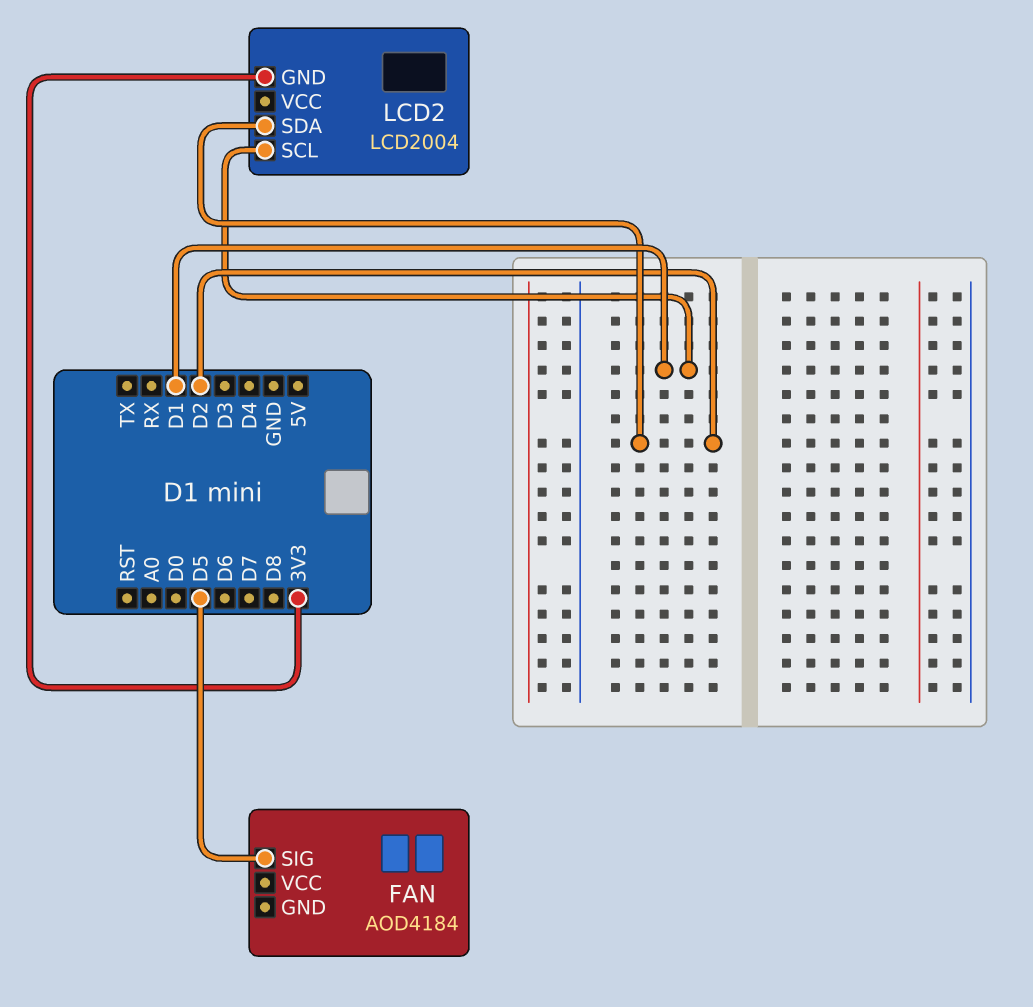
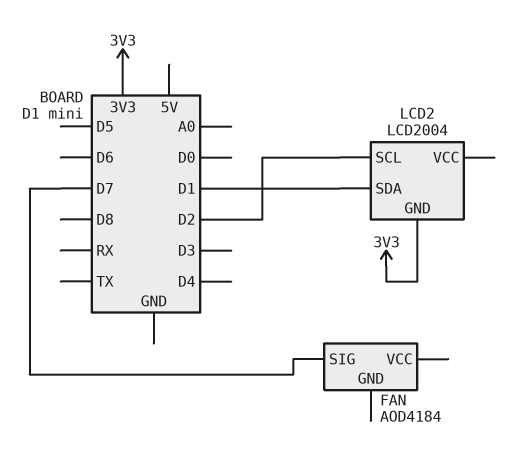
FAN pin SIG: D5 -> D7
LCD2 pin SCL: D1 -> D2
LCD2 pin SDA: D2 -> D1

